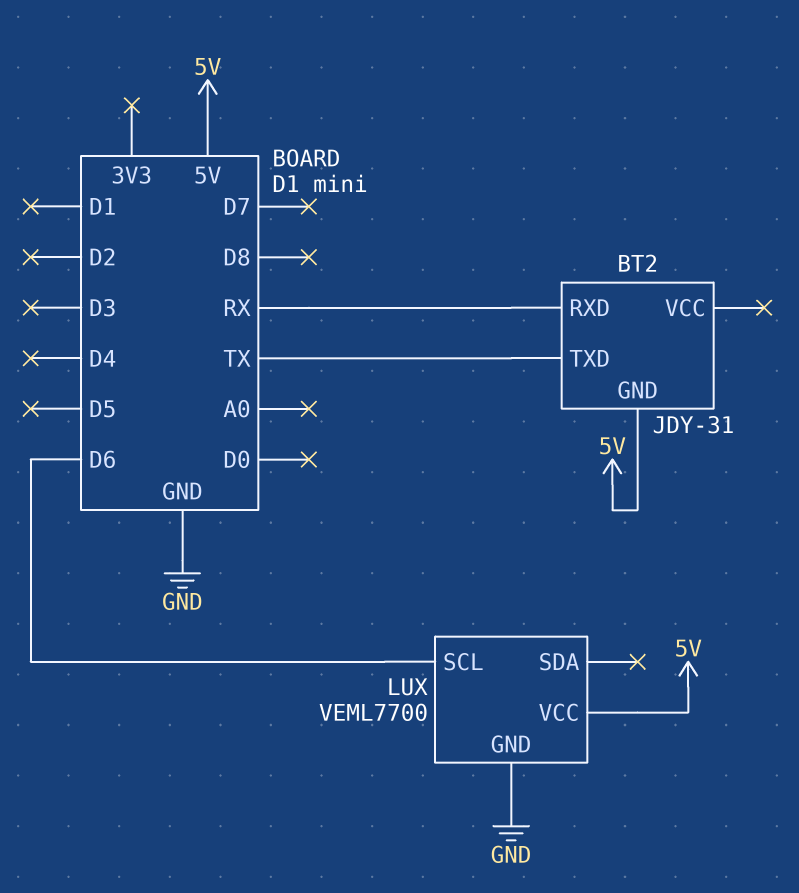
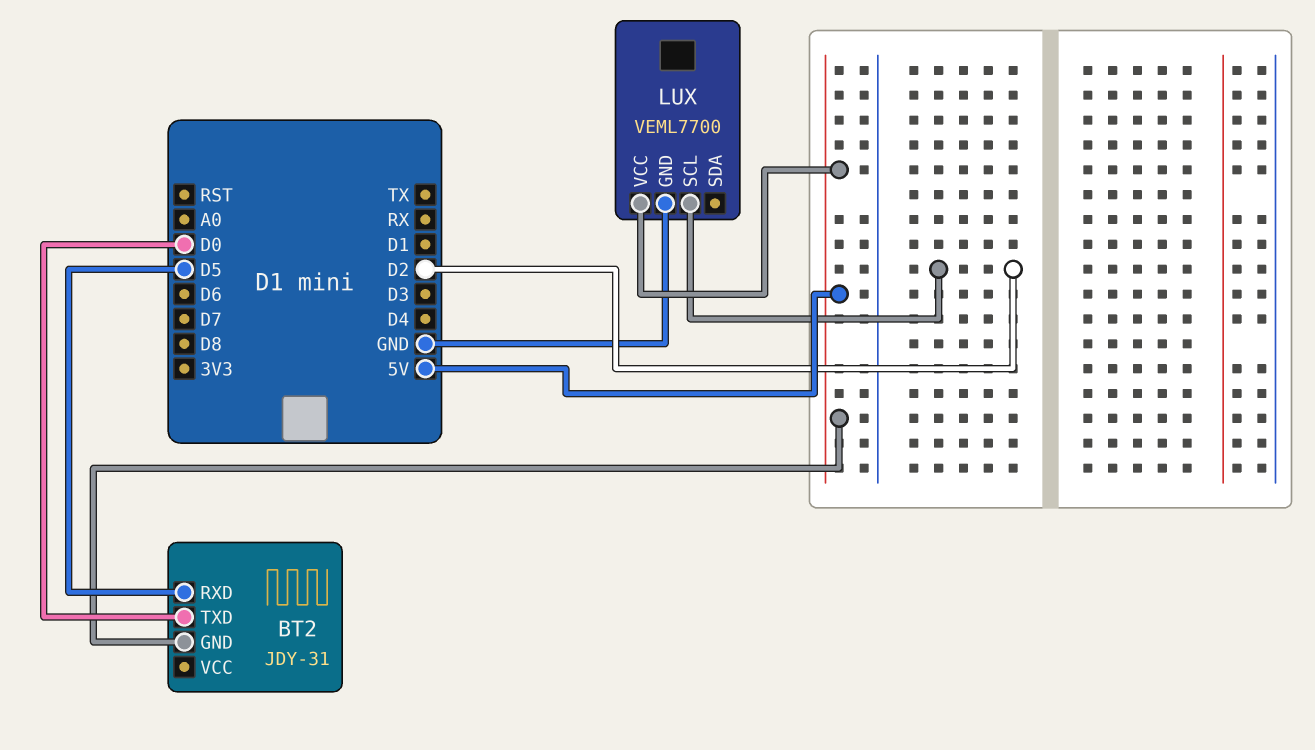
BT2 pin RXD: RX -> D5
BT2 pin TXD: TX -> D0
LUX pin SCL: D6 -> D2

